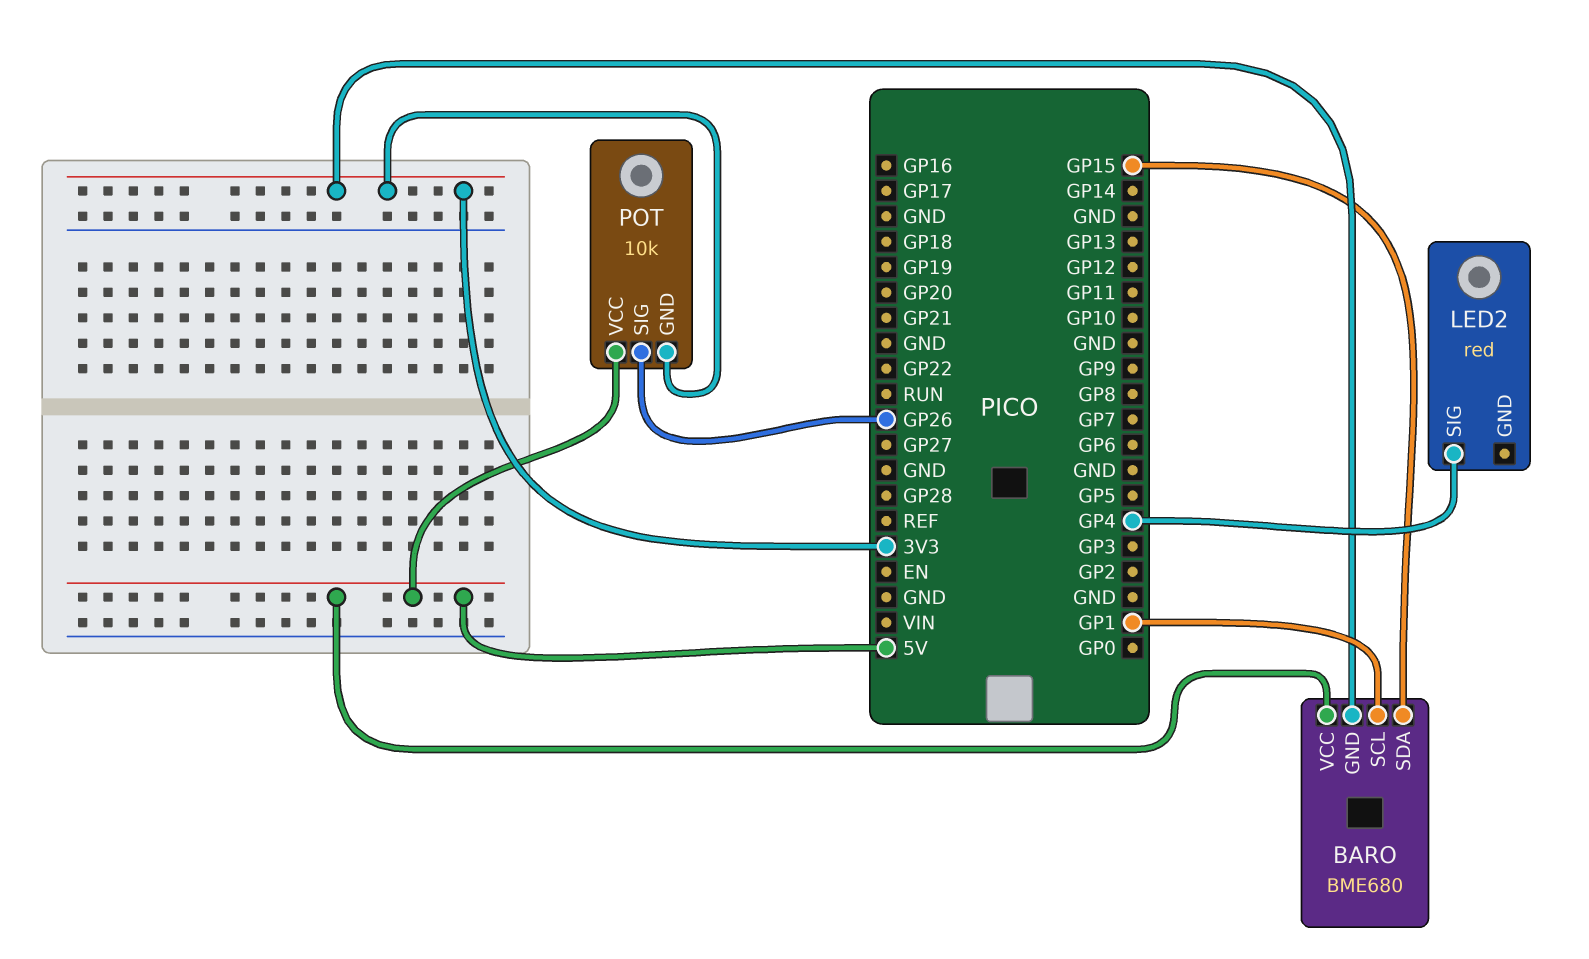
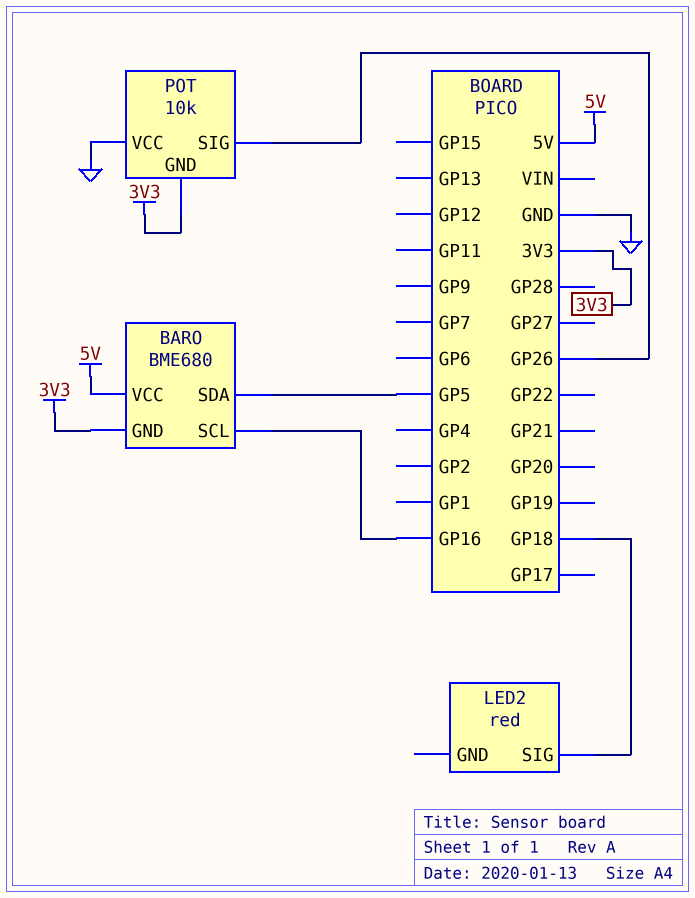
BARO pin SCL: GP1 -> GP16
BARO pin SDA: GP15 -> GP5
LED2 pin SIG: GP4 -> GP18
POT pin VCC: 5V -> GND

